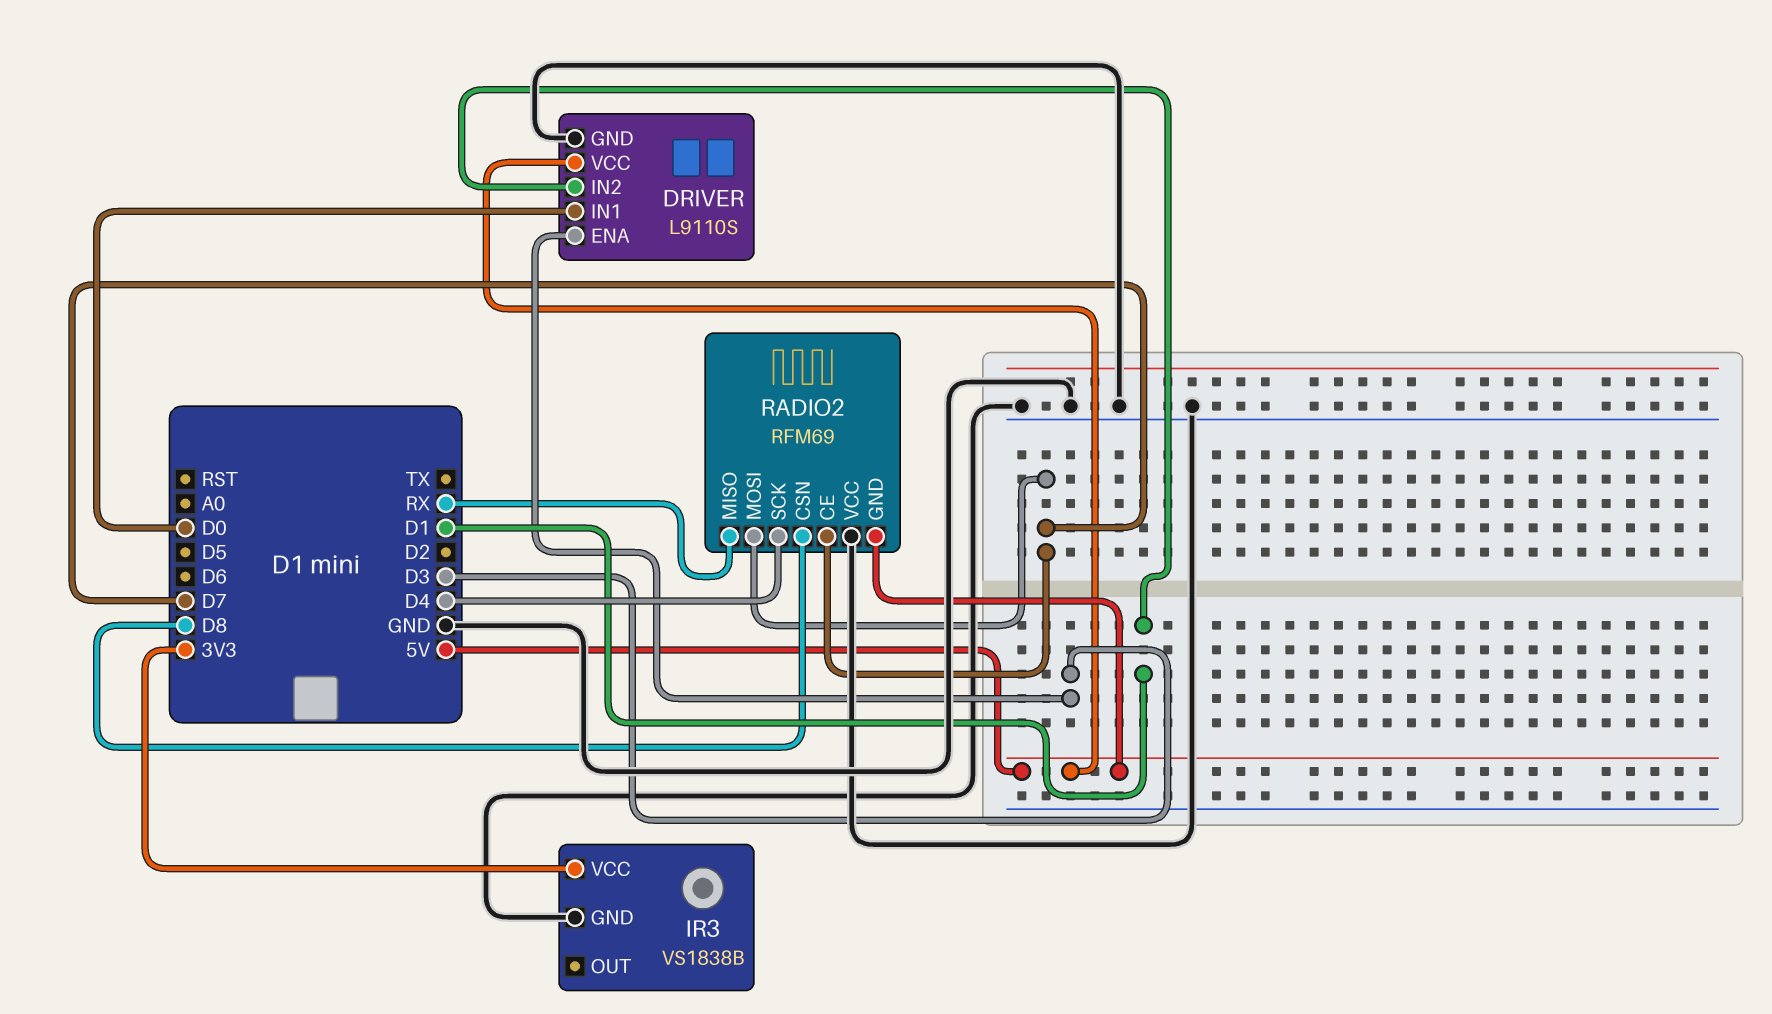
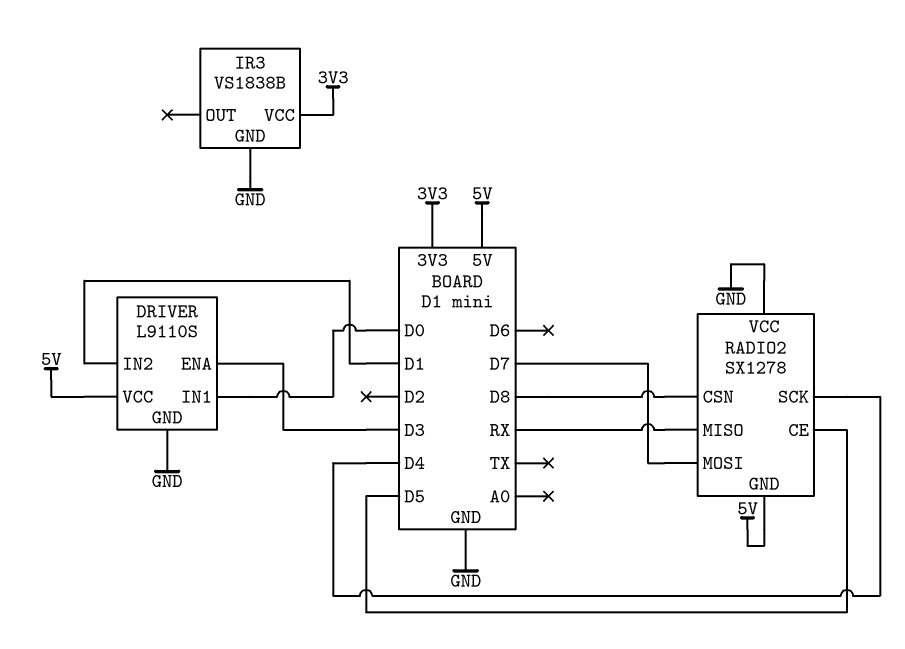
RADIO2: RFM69 -> SX1278
RADIO2 pin CE: D7 -> D5

